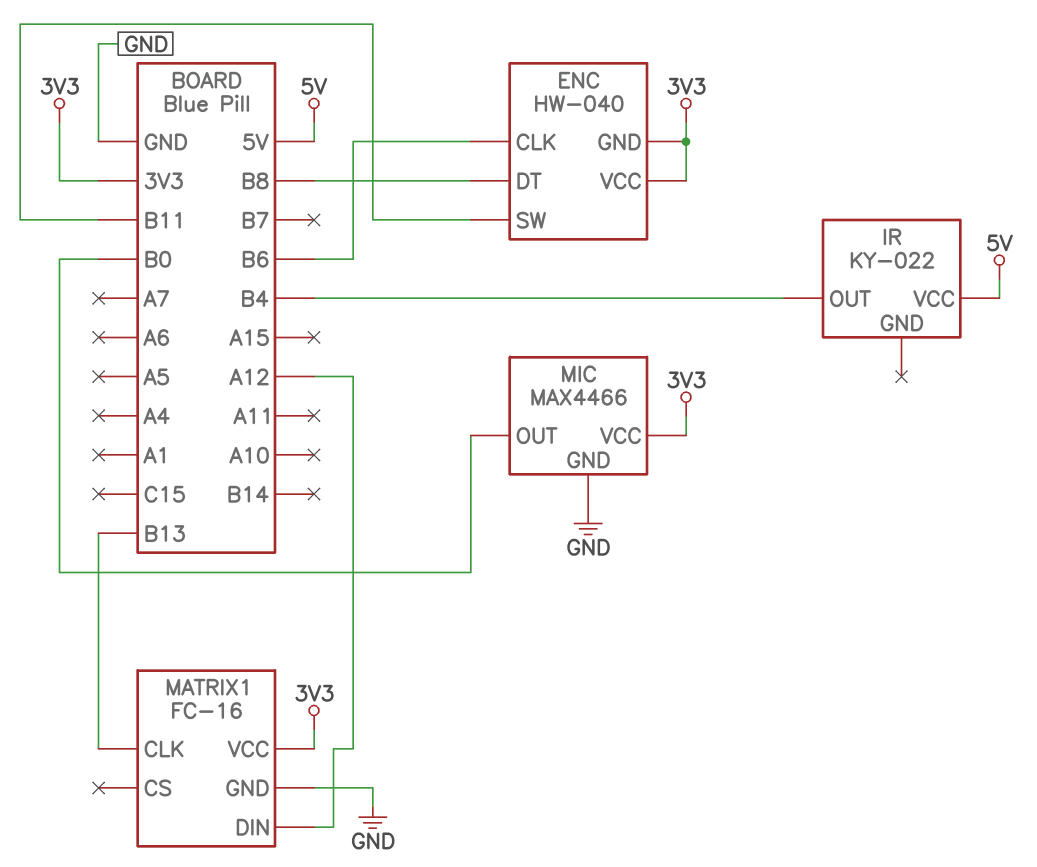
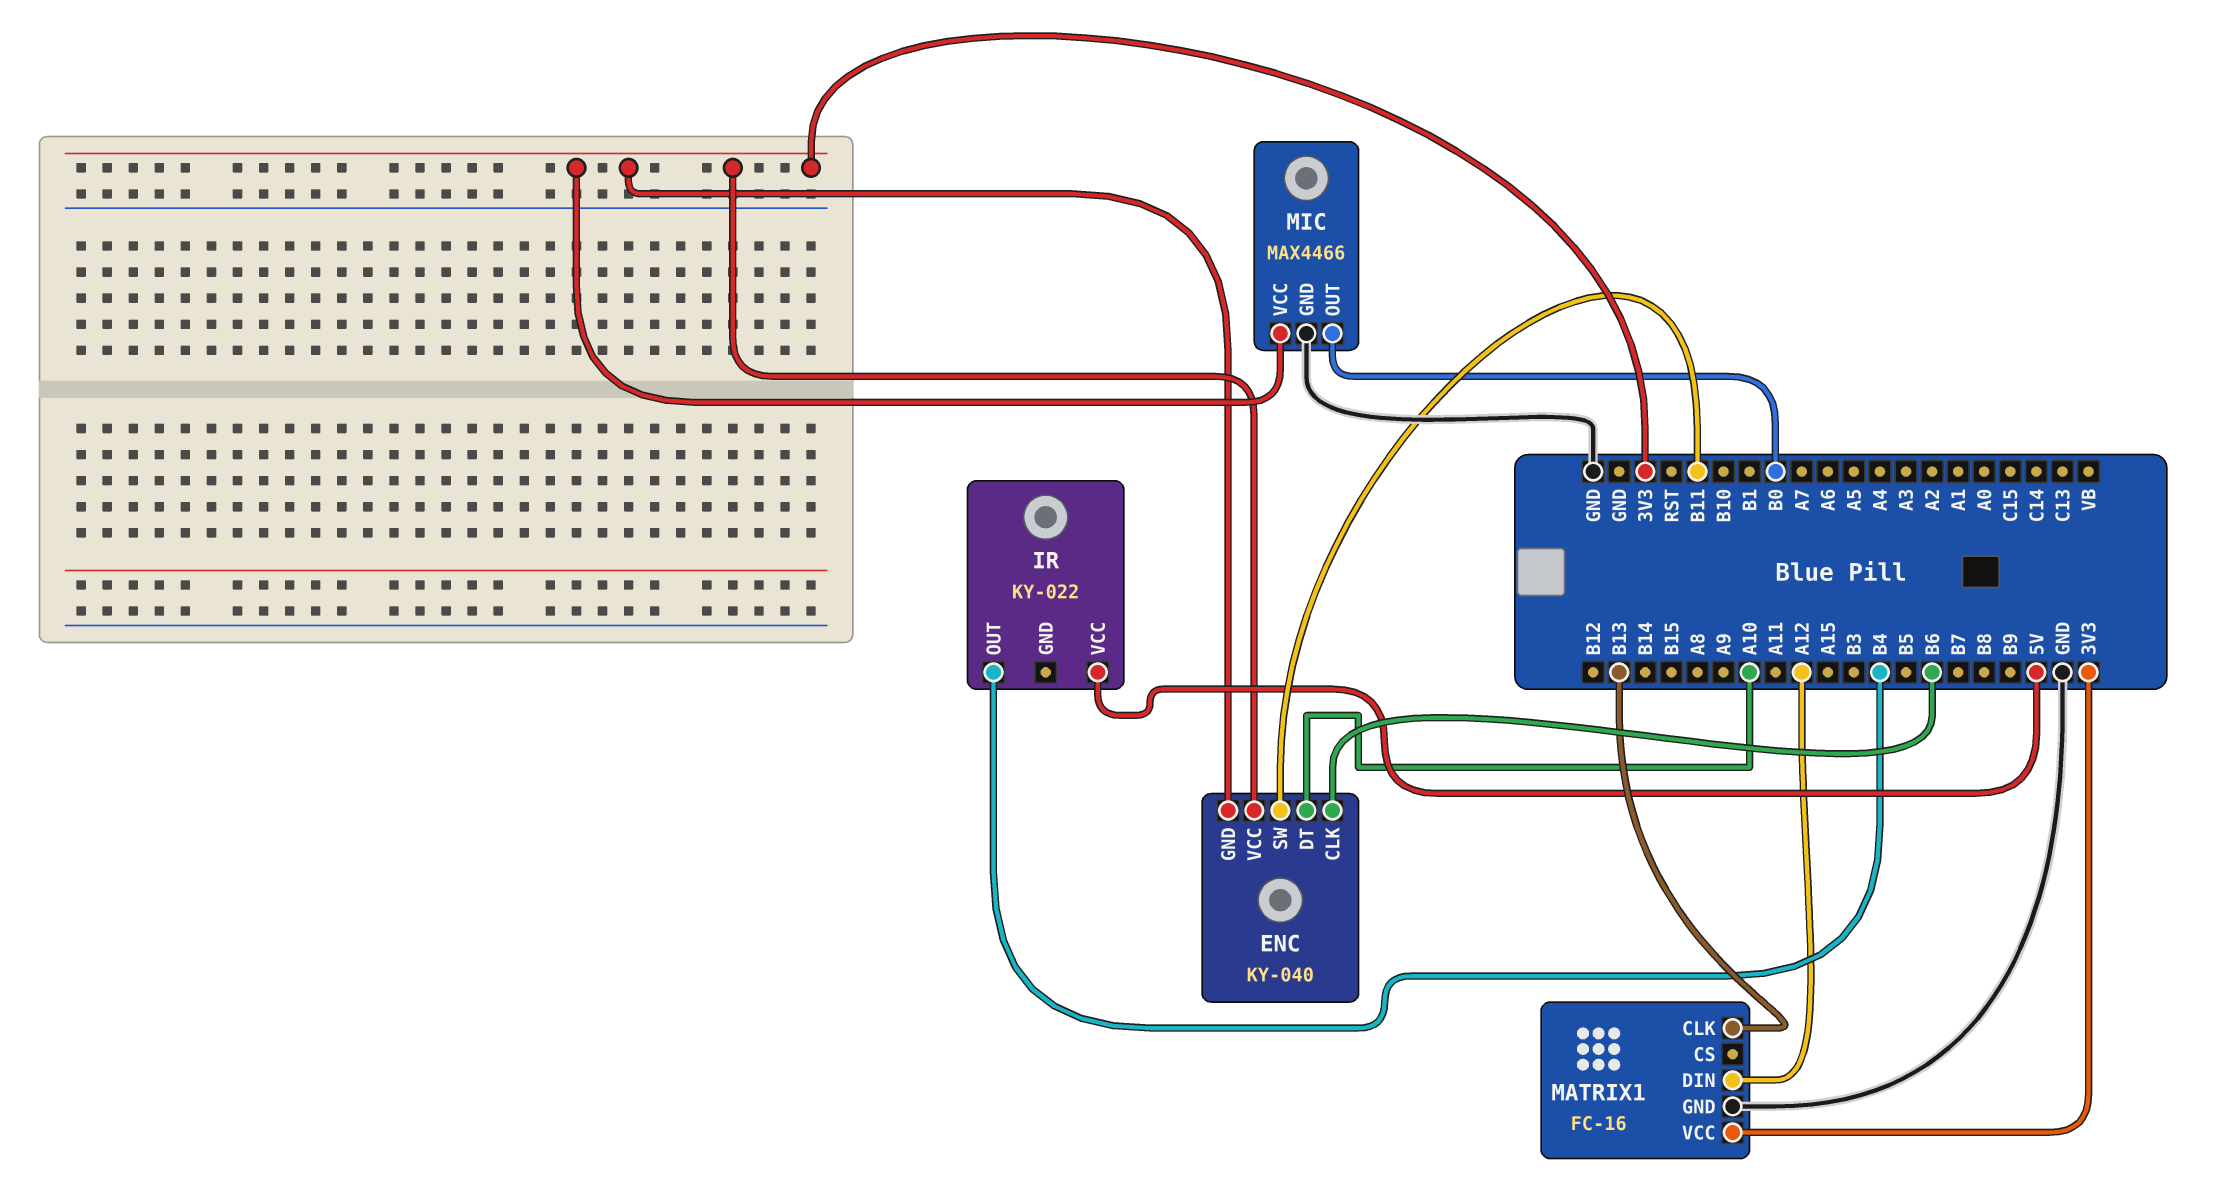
ENC: HW-040 -> KY-040
ENC pin DT: B8 -> A10

